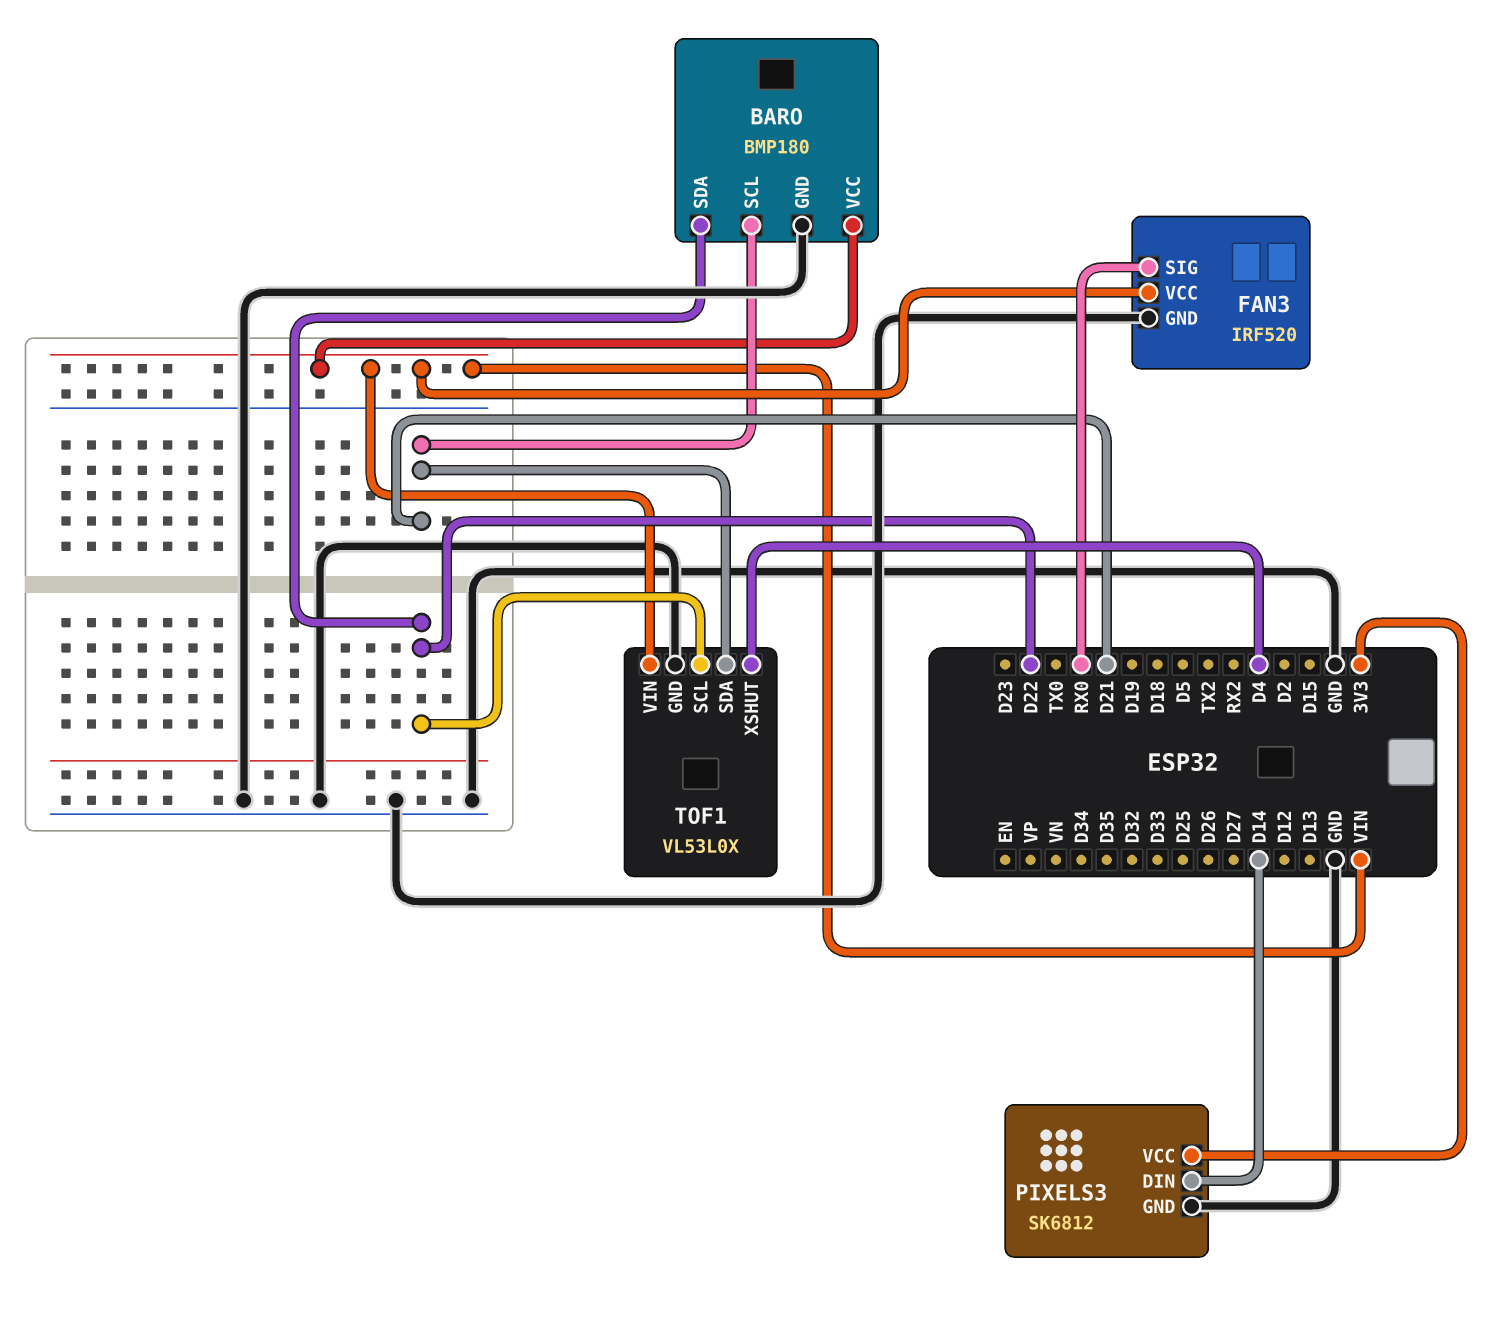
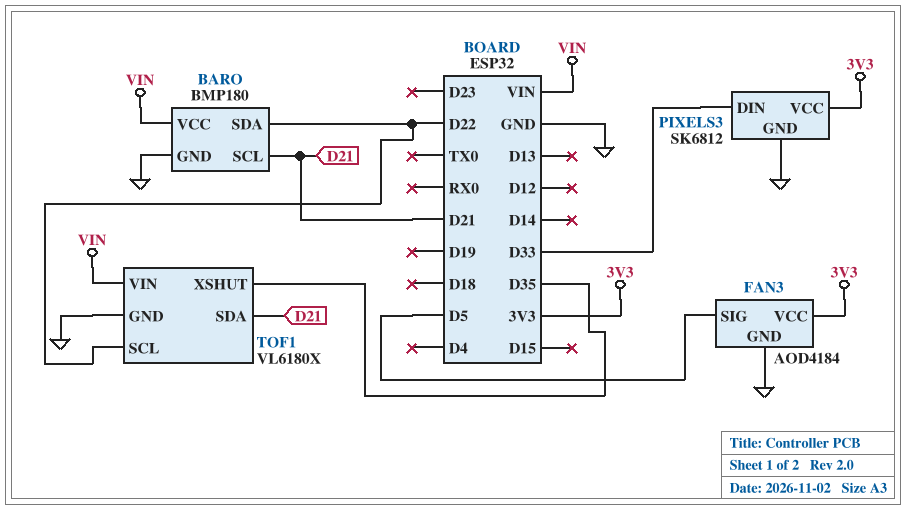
FAN3: IRF520 -> AOD4184
FAN3 pin SIG: RX0 -> D5
FAN3 pin VCC: VIN -> 3V3
PIXELS3 pin DIN: D14 -> D33
TOF1: VL53L0X -> VL6180X
TOF1 pin XSHUT: D4 -> D35

